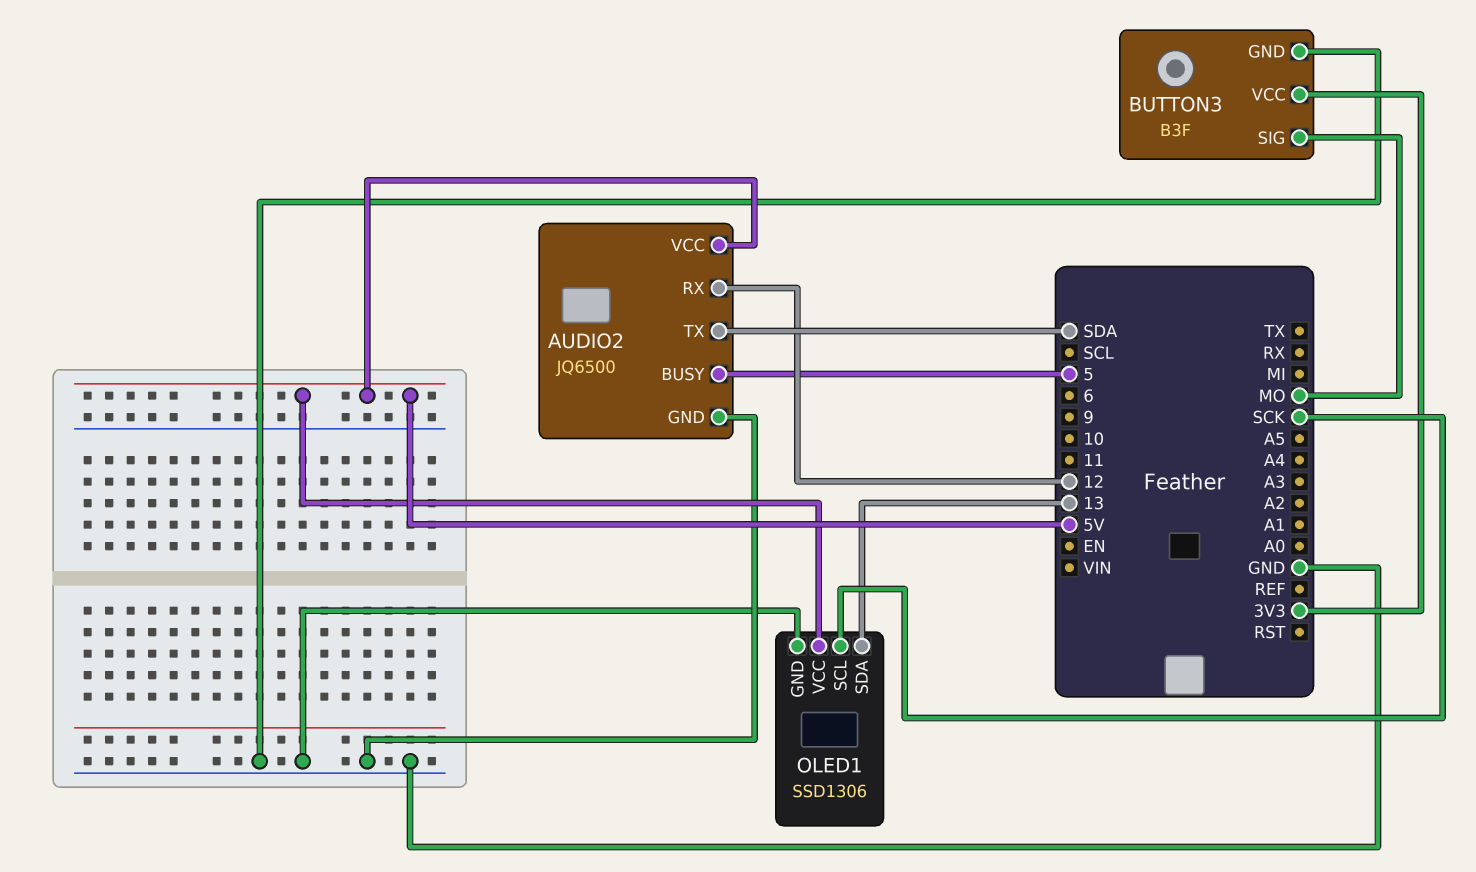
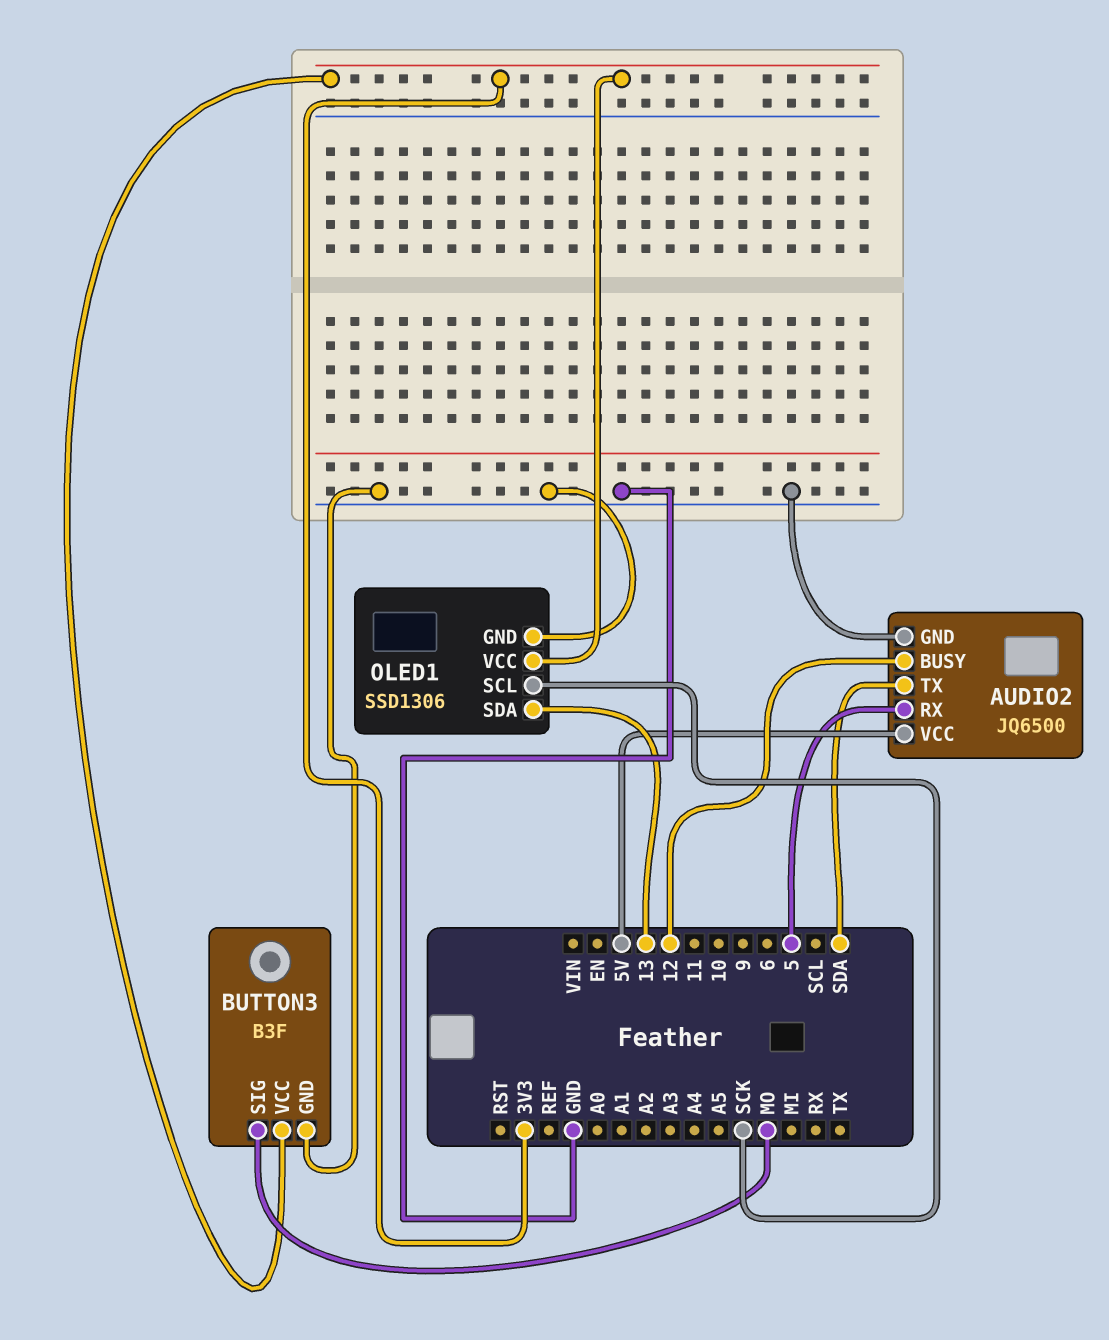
AUDIO2 pin BUSY: 5 -> 12
AUDIO2 pin RX: 12 -> 5
OLED1 pin VCC: 5V -> 3V3

